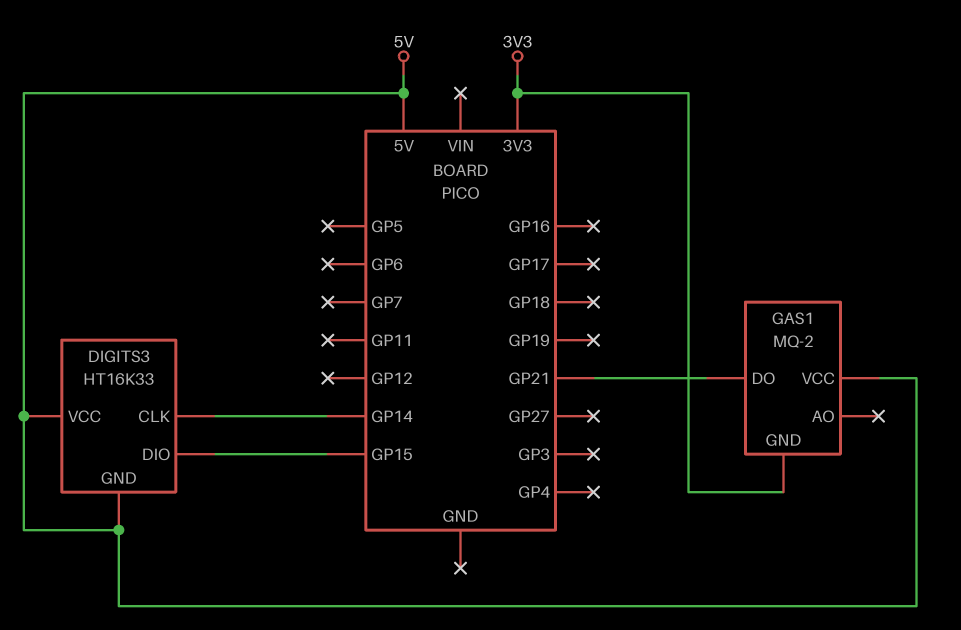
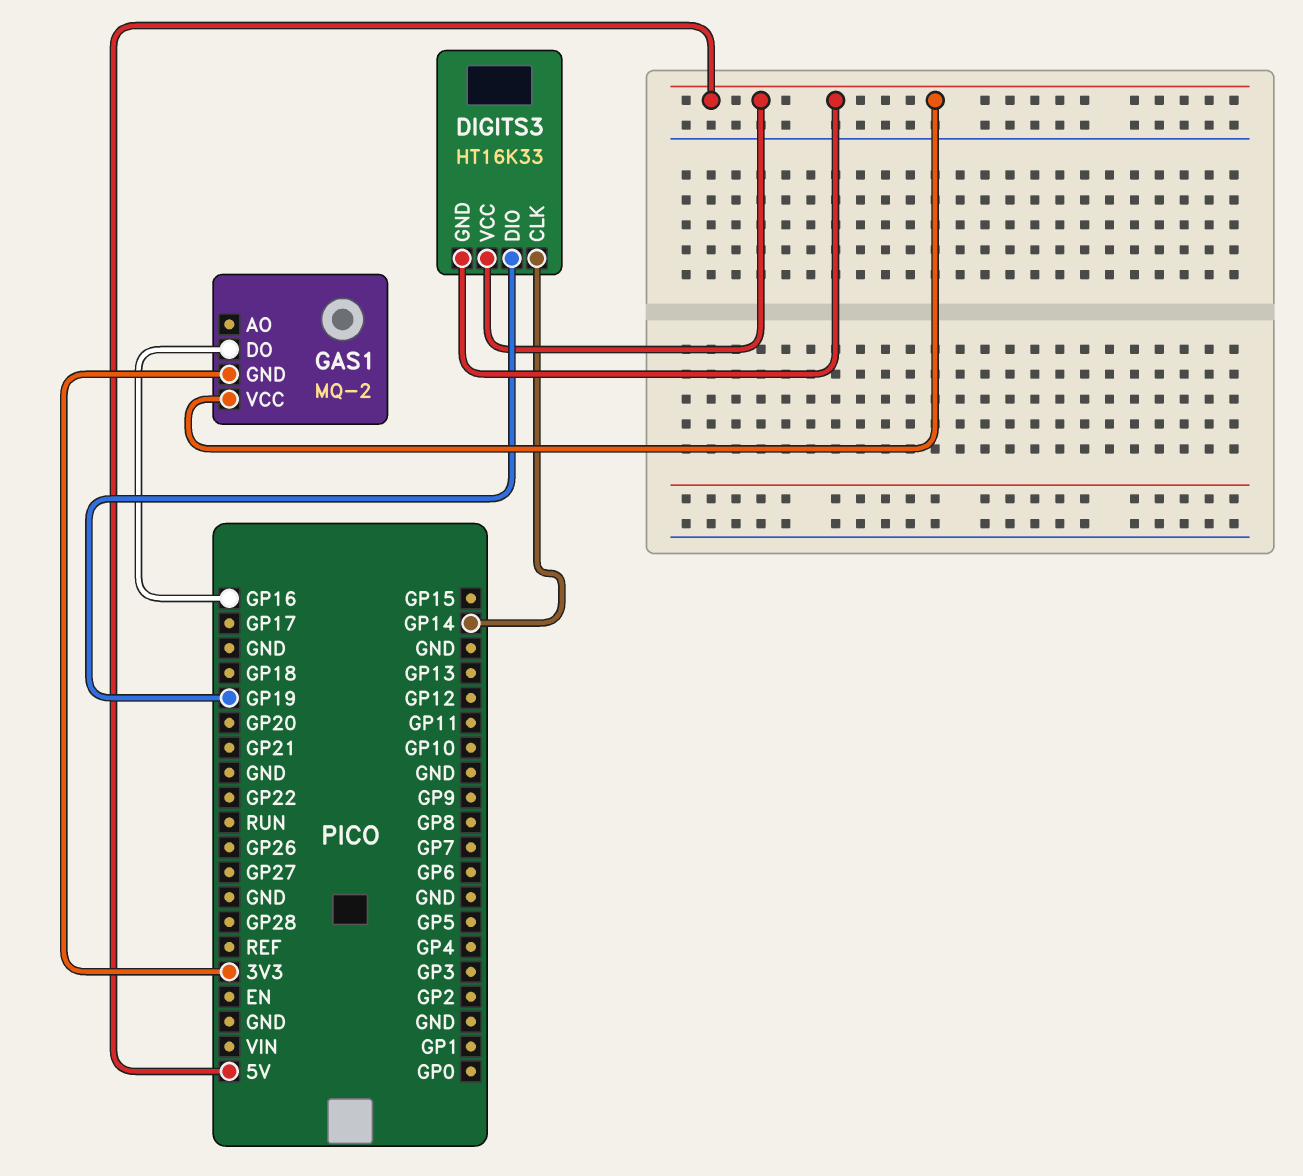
DIGITS3 pin DIO: GP15 -> GP19
GAS1 pin DO: GP21 -> GP16

